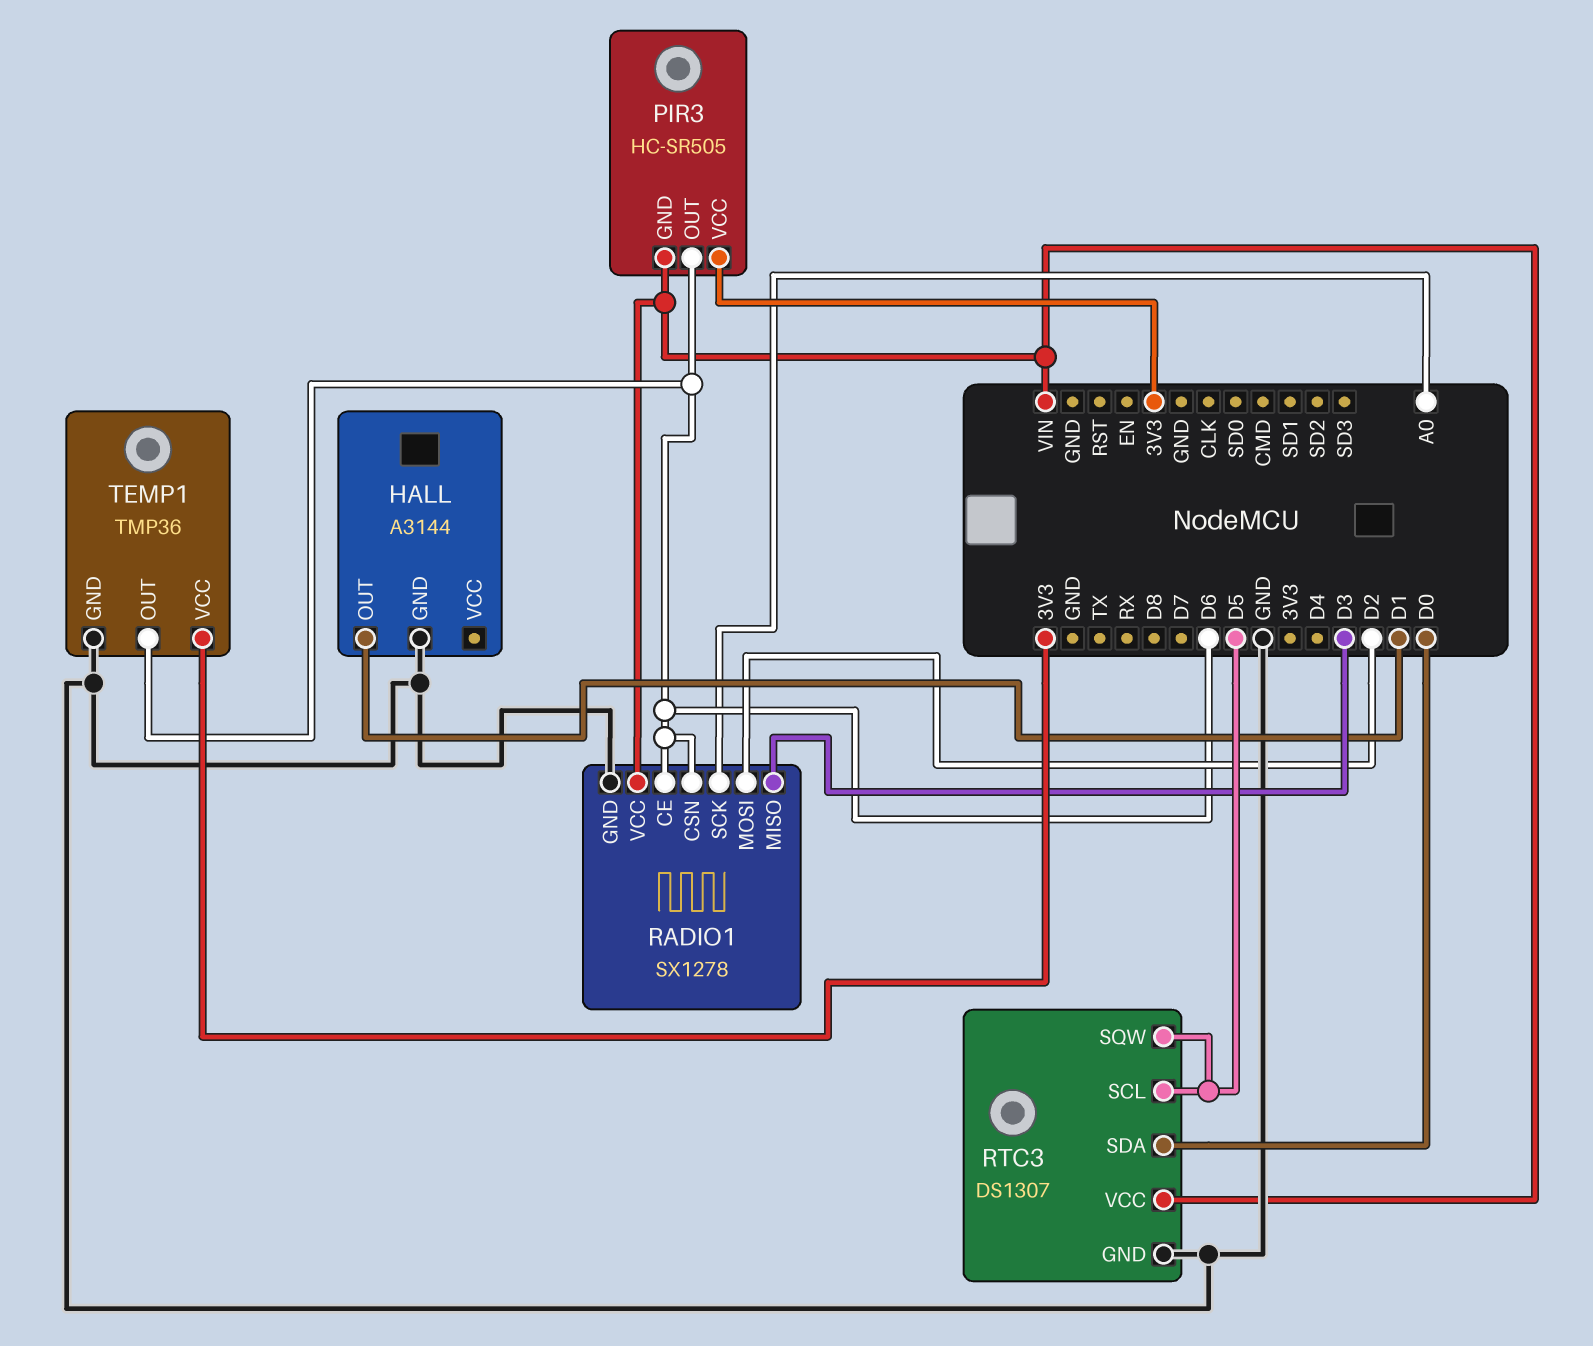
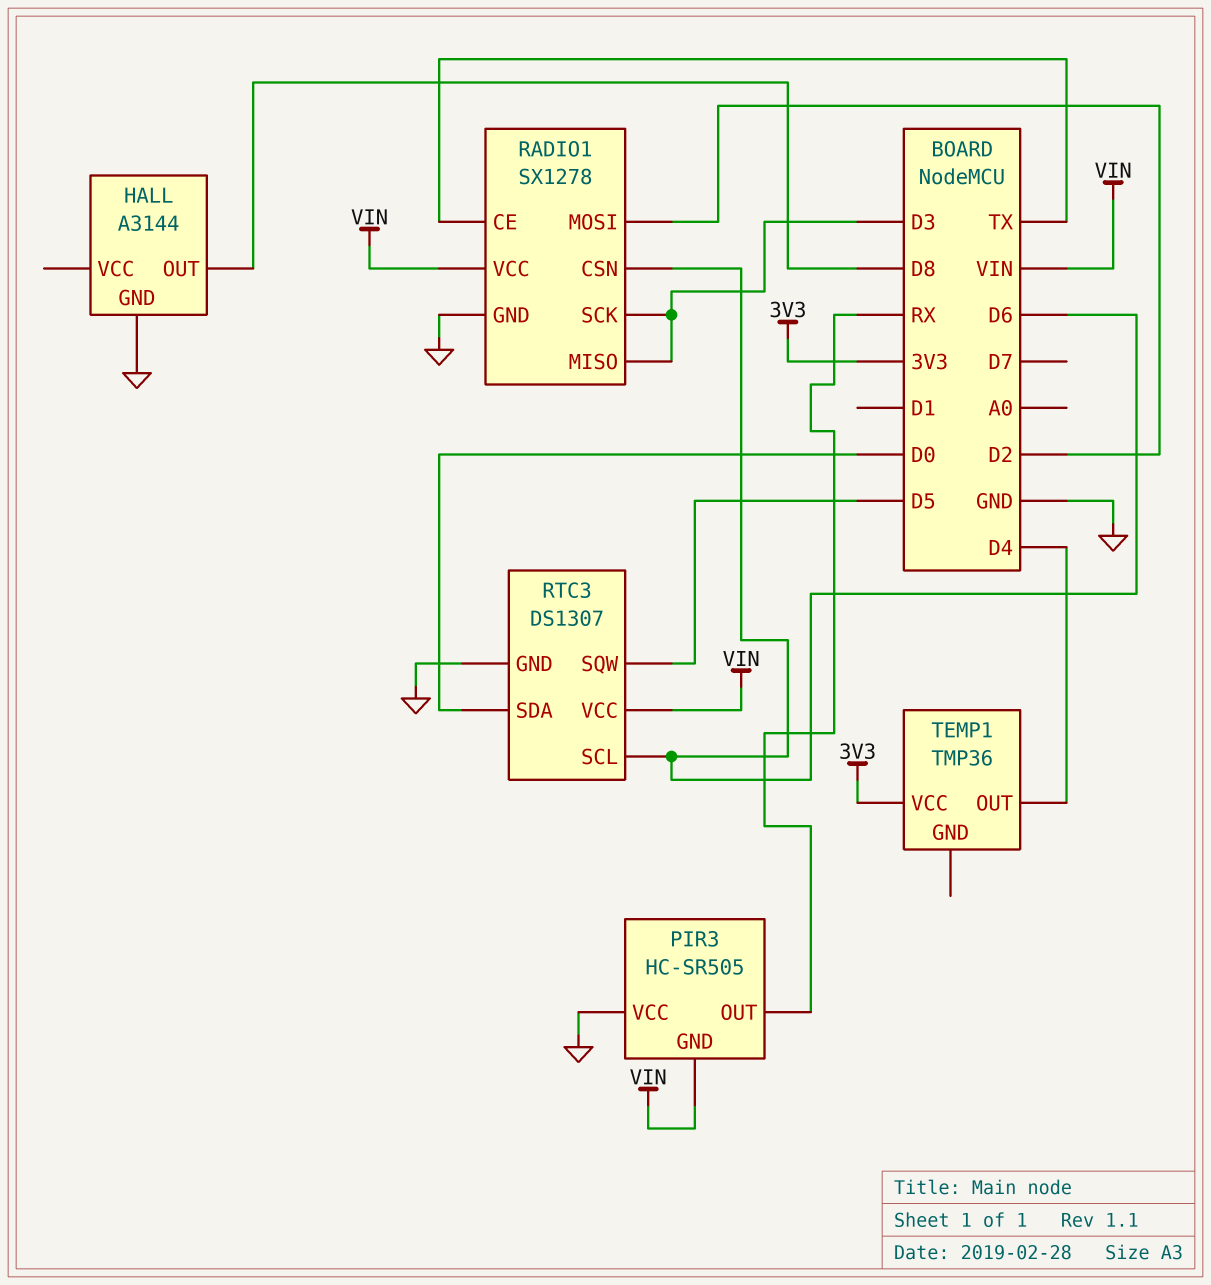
HALL pin OUT: D1 -> D8
PIR3 pin OUT: D6 -> RX
PIR3 pin VCC: 3V3 -> GND
RADIO1 pin CE: D6 -> TX
RADIO1 pin SCK: A0 -> D3
RTC3 pin SCL: D5 -> D6
TEMP1 pin GND: GND -> none
TEMP1 pin OUT: D6 -> D4

